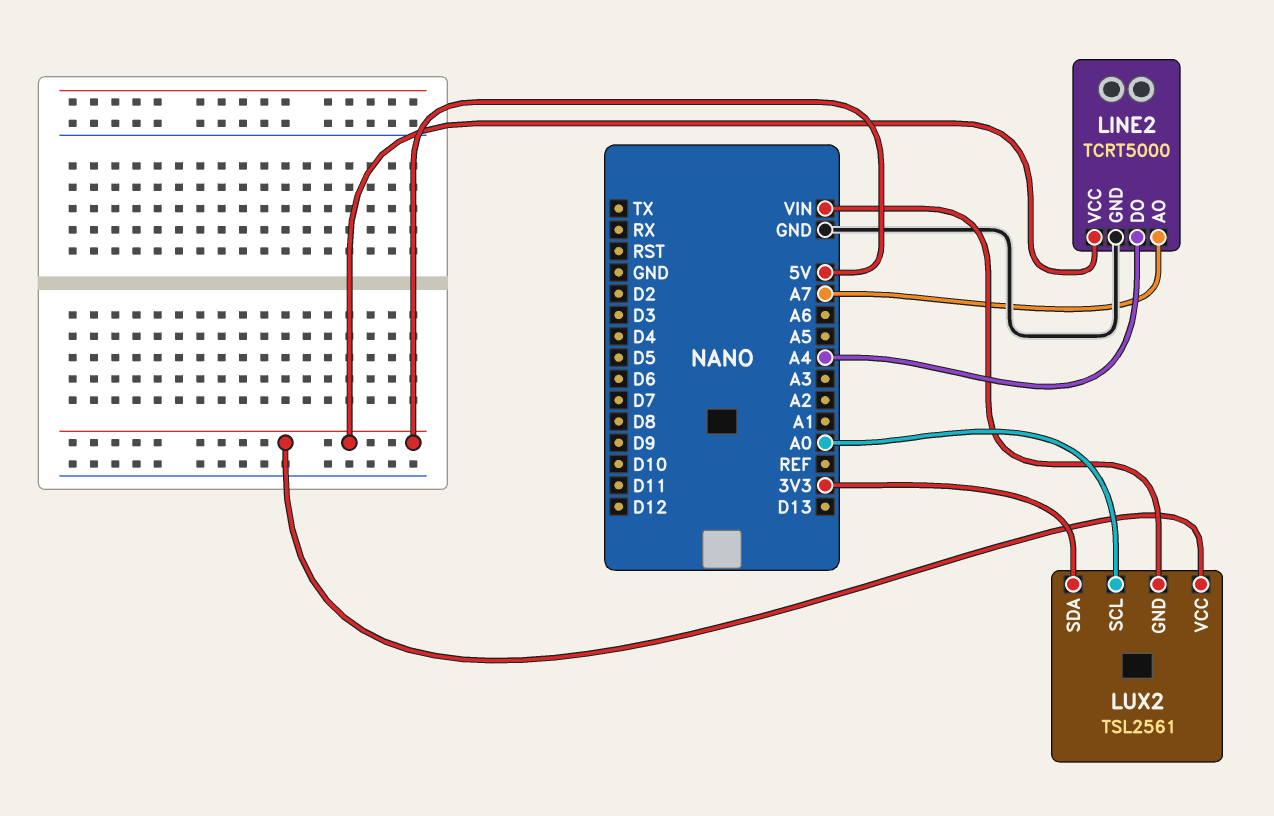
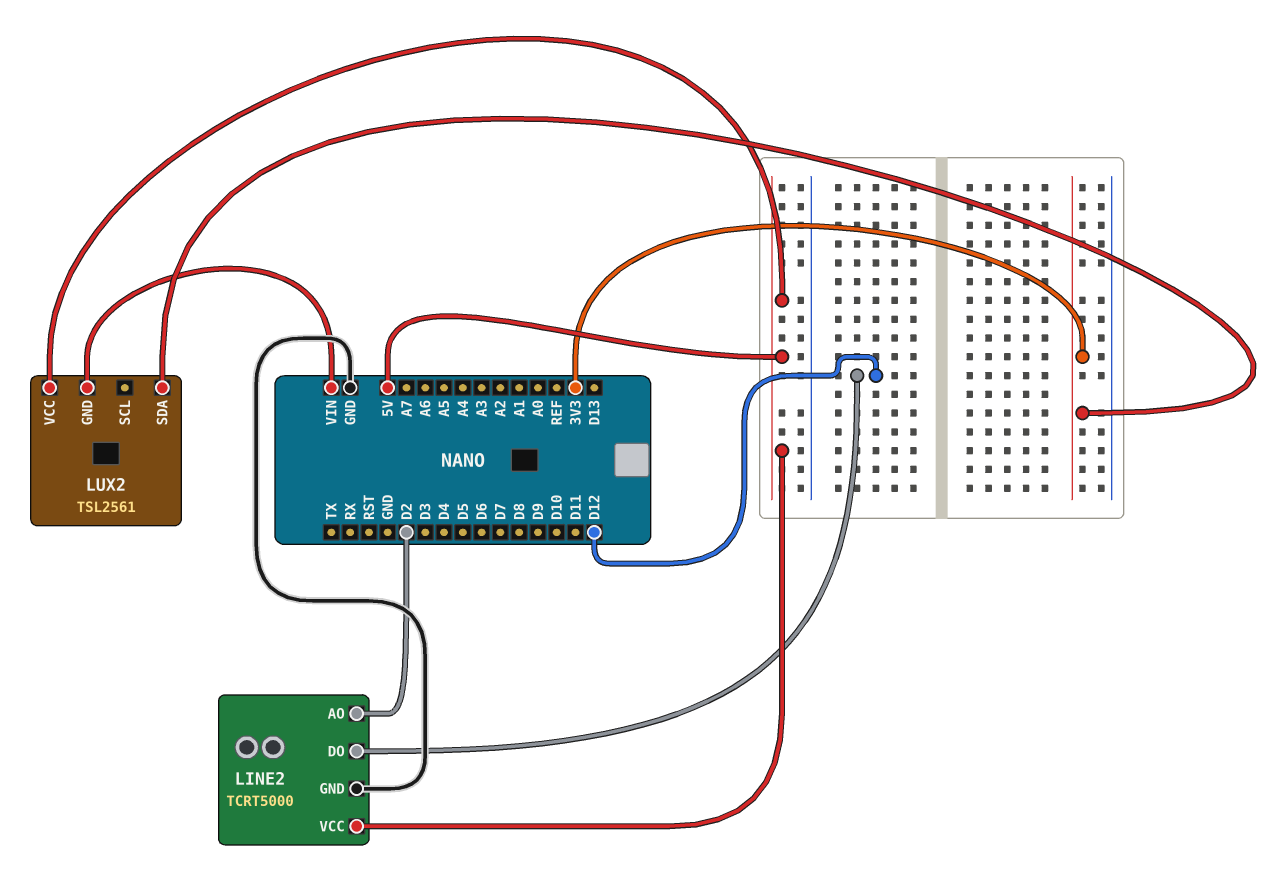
LINE2 pin AO: A7 -> D2
LINE2 pin DO: A4 -> D12
LUX2 pin SCL: A0 -> none

